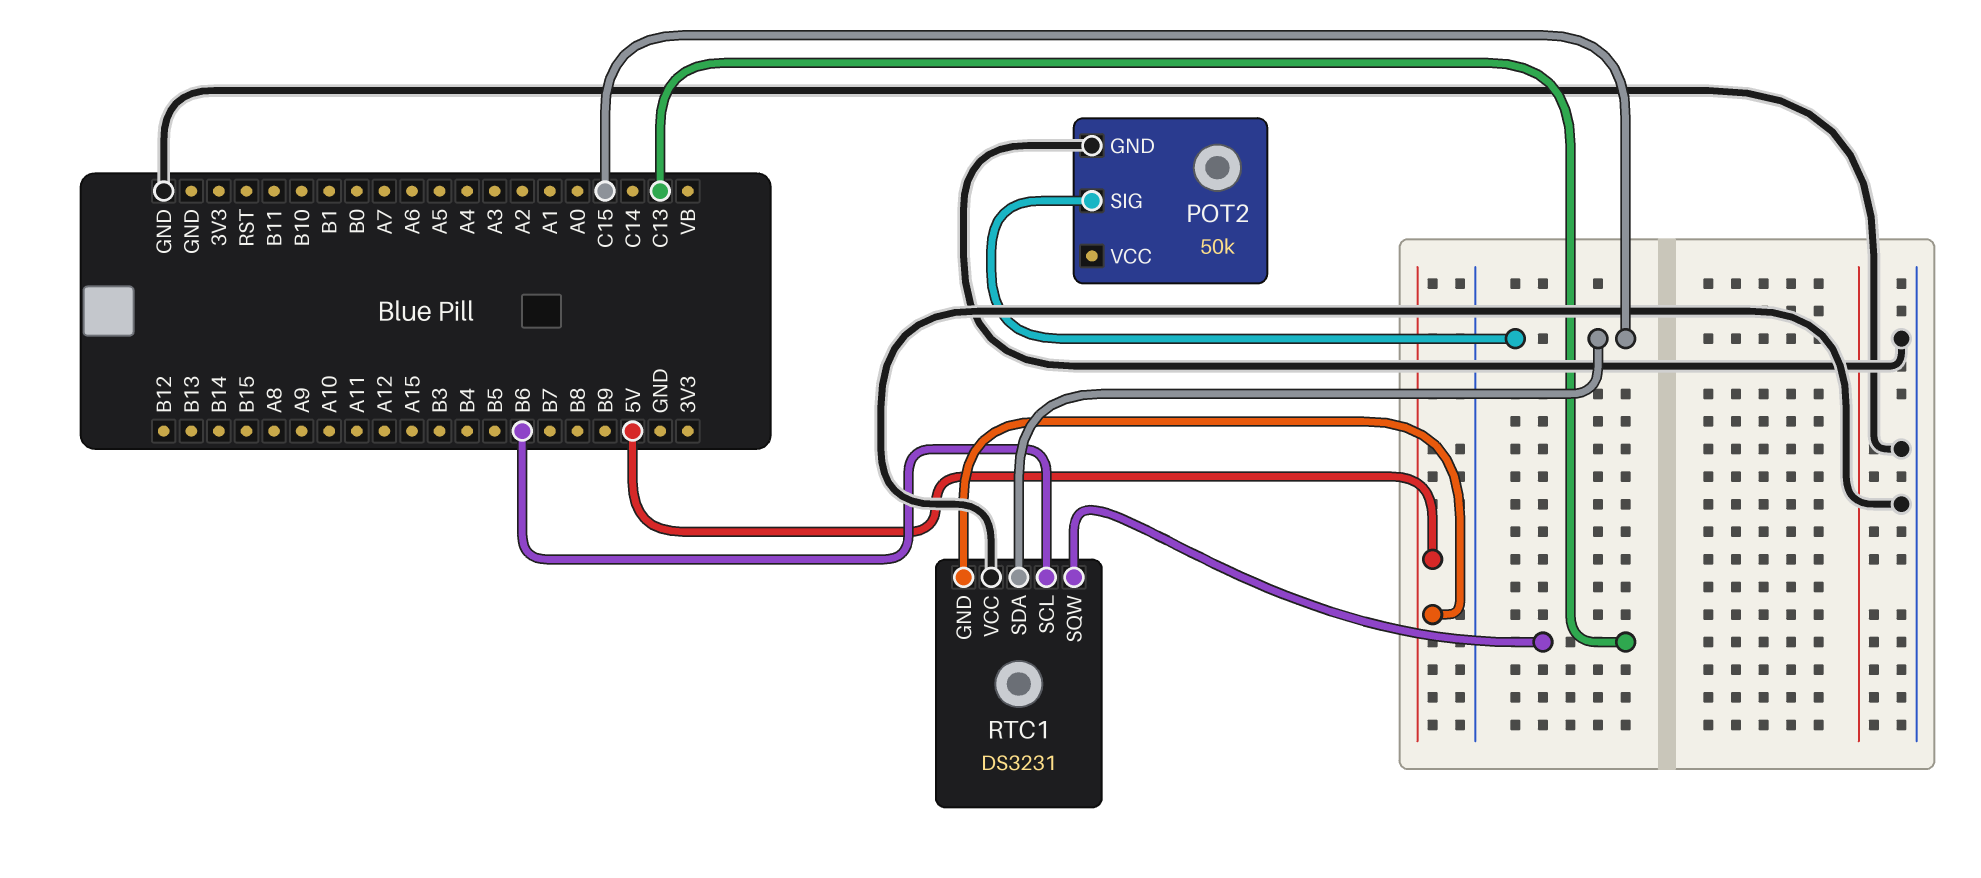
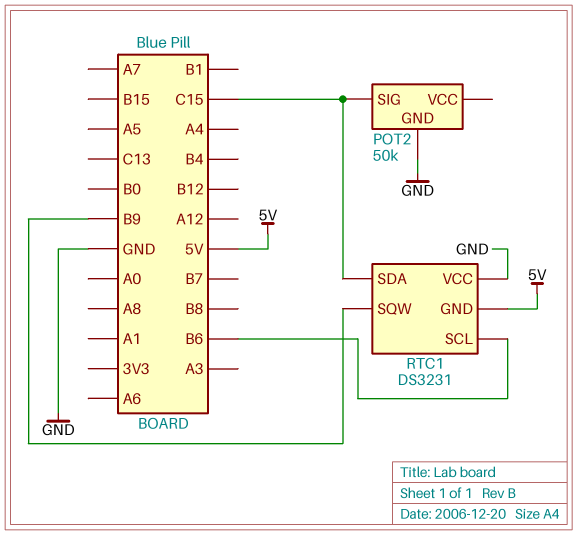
RTC1 pin SQW: C13 -> B9

